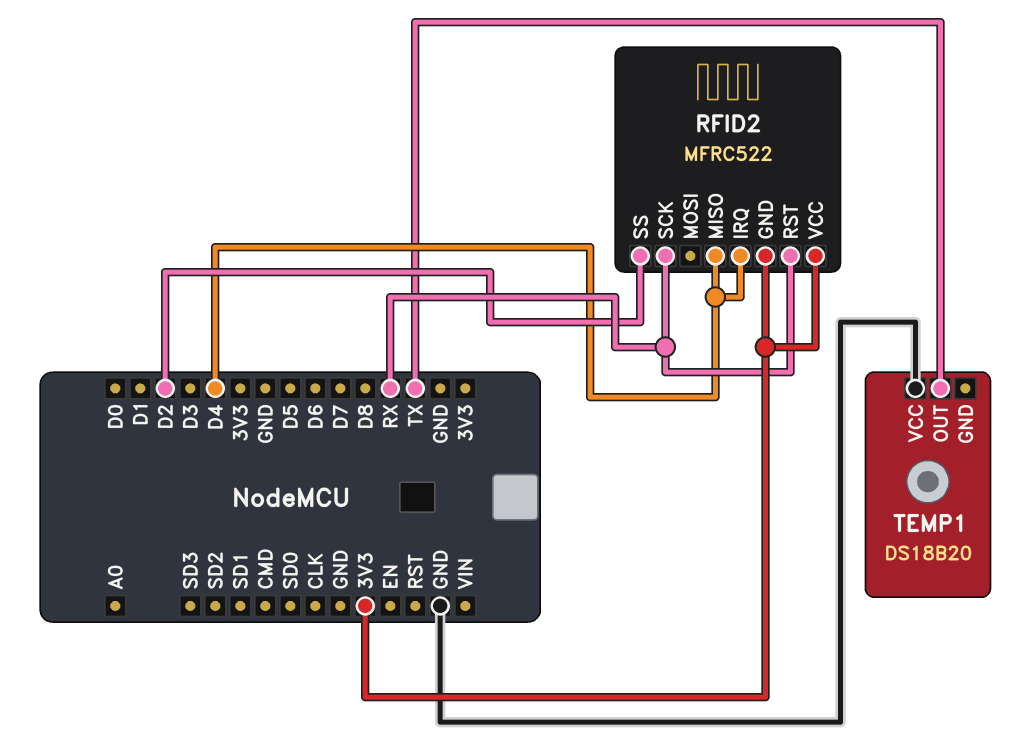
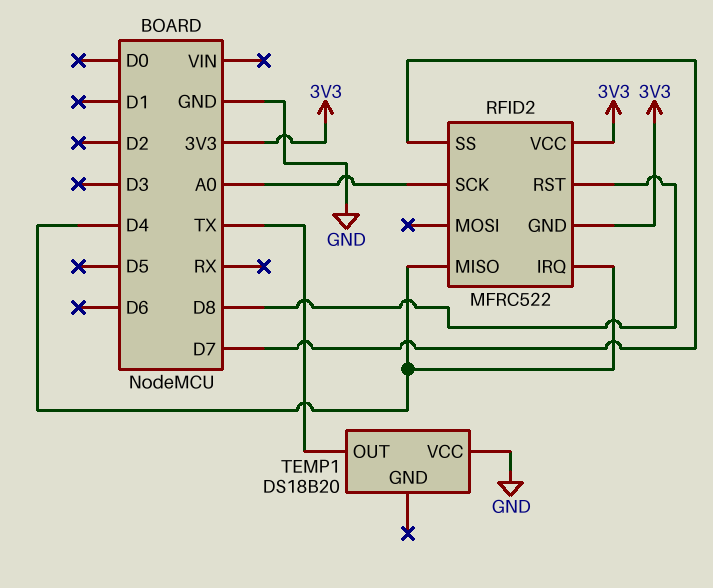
RFID2 pin RST: RX -> D8
RFID2 pin SCK: RX -> A0
RFID2 pin SS: D2 -> D7

